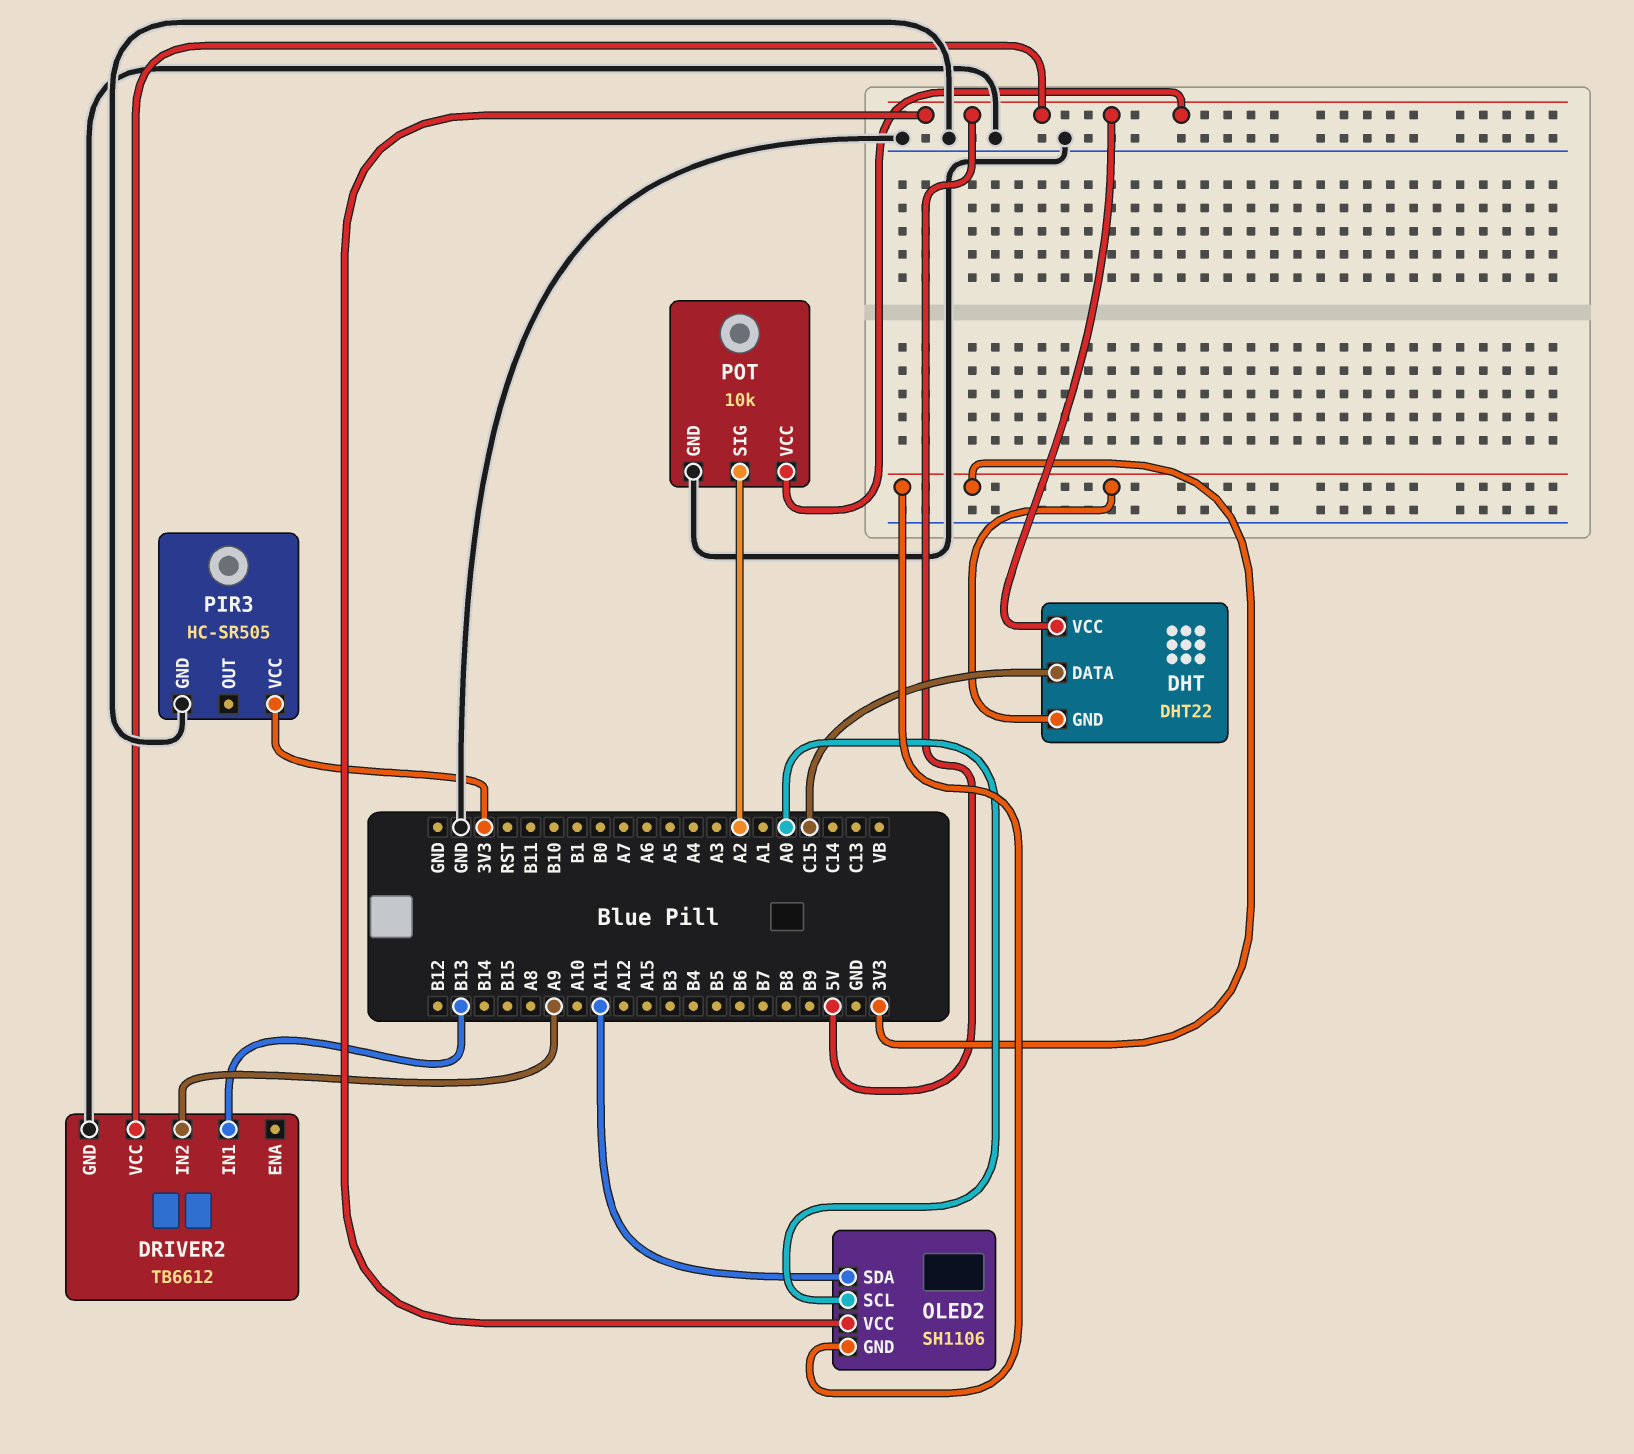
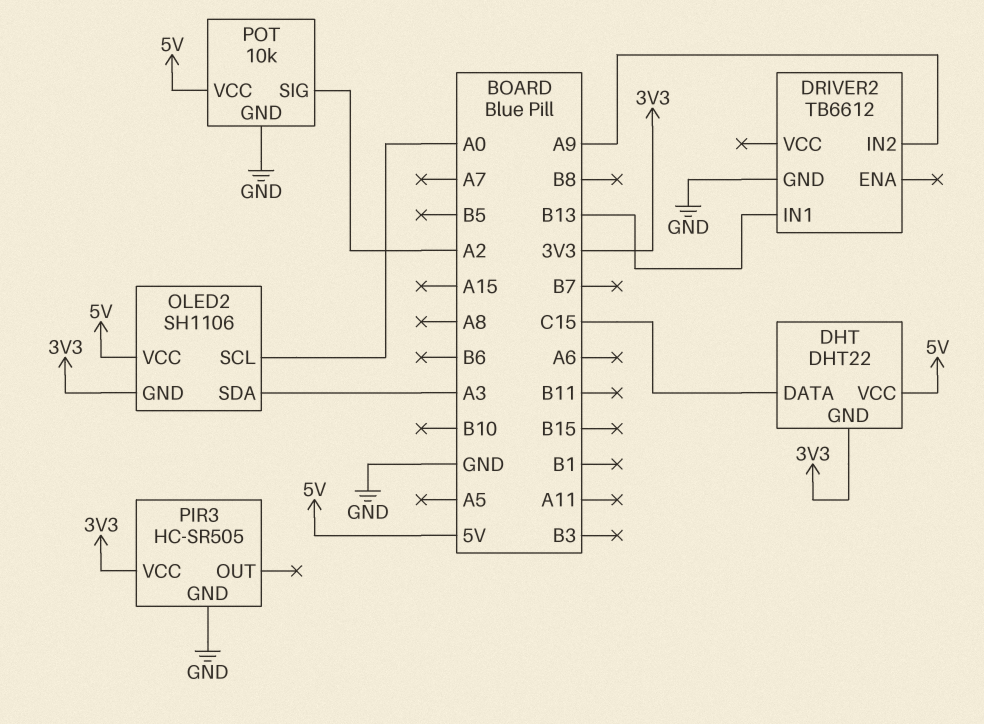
DRIVER2 pin VCC: 5V -> none
OLED2 pin SDA: A11 -> A3

